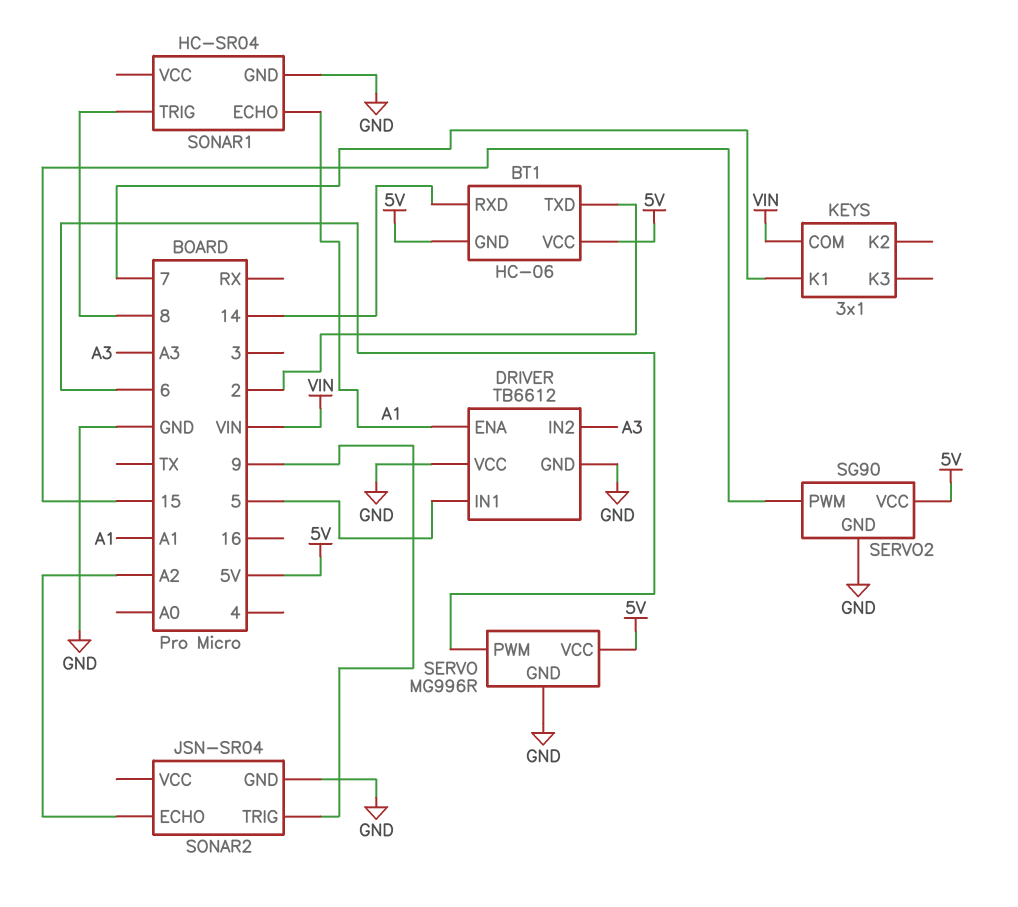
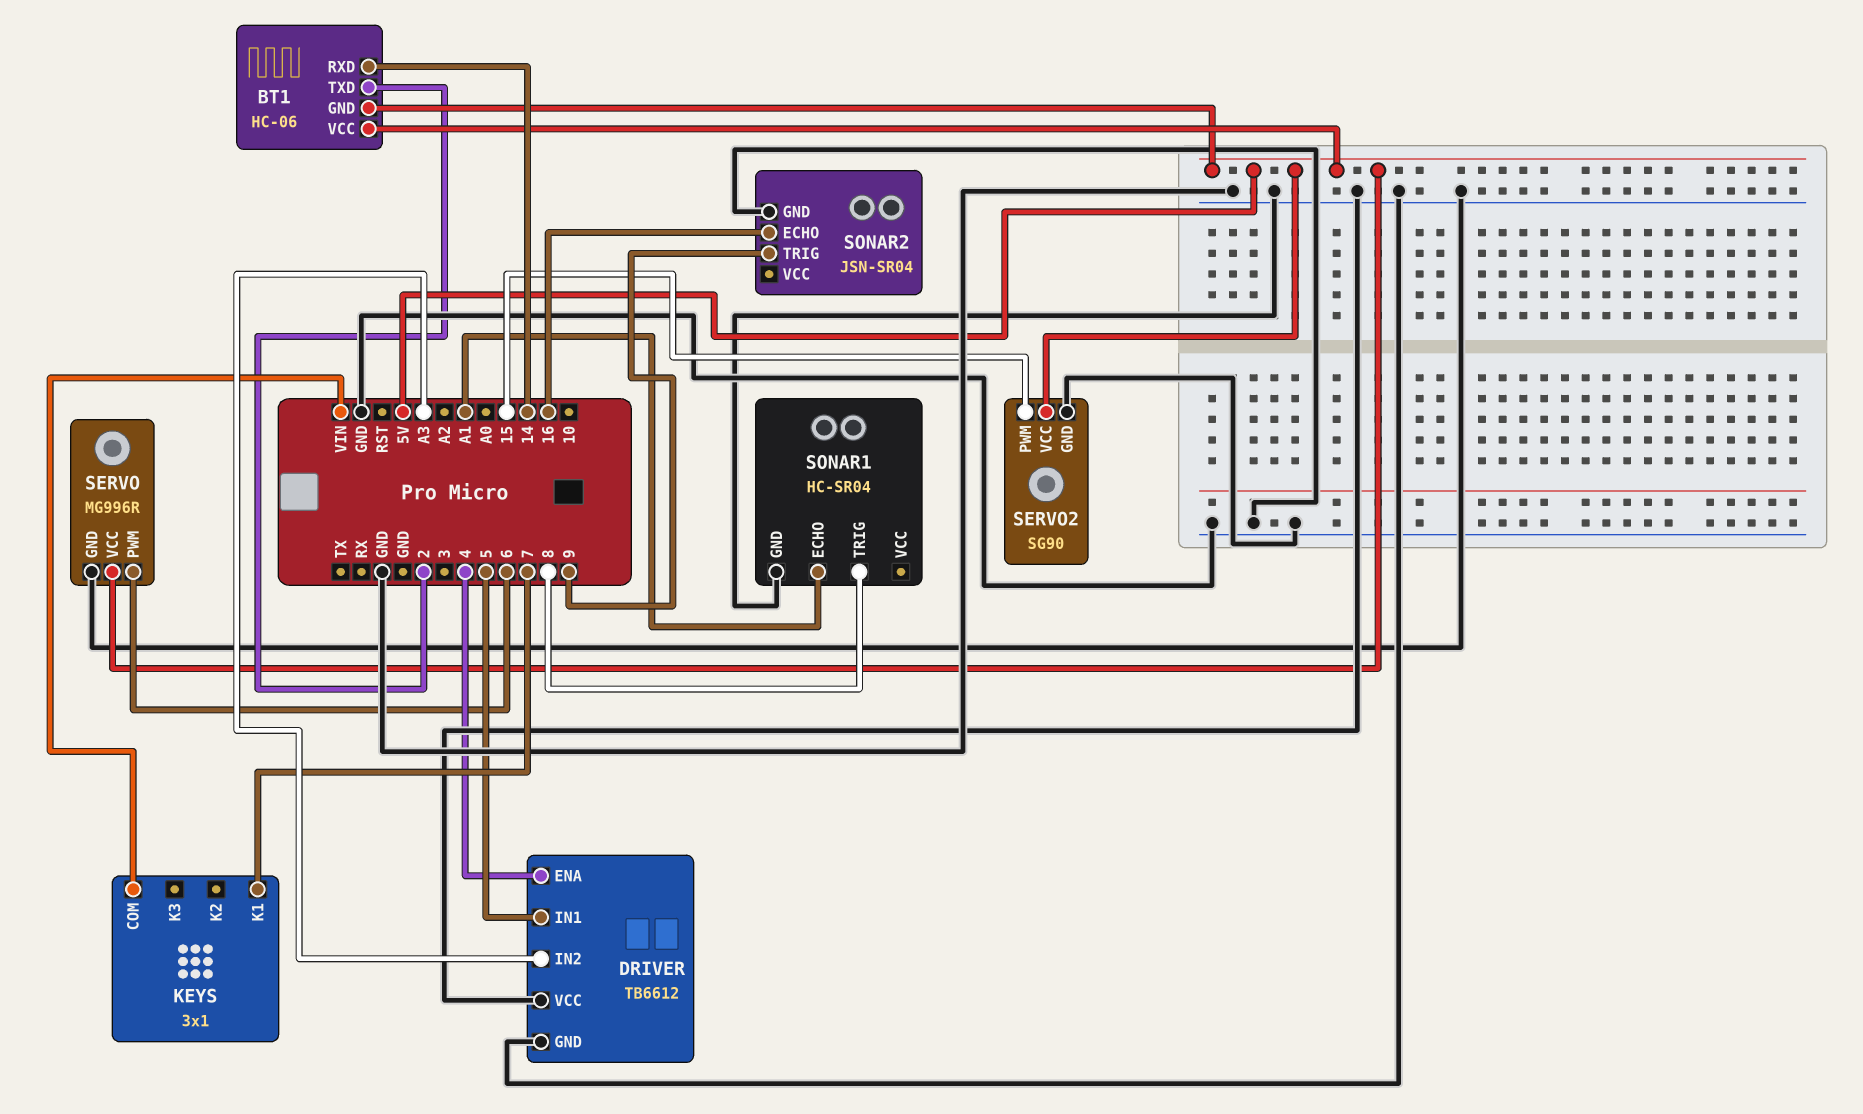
DRIVER pin ENA: A1 -> 4
SONAR2 pin ECHO: A2 -> 16

